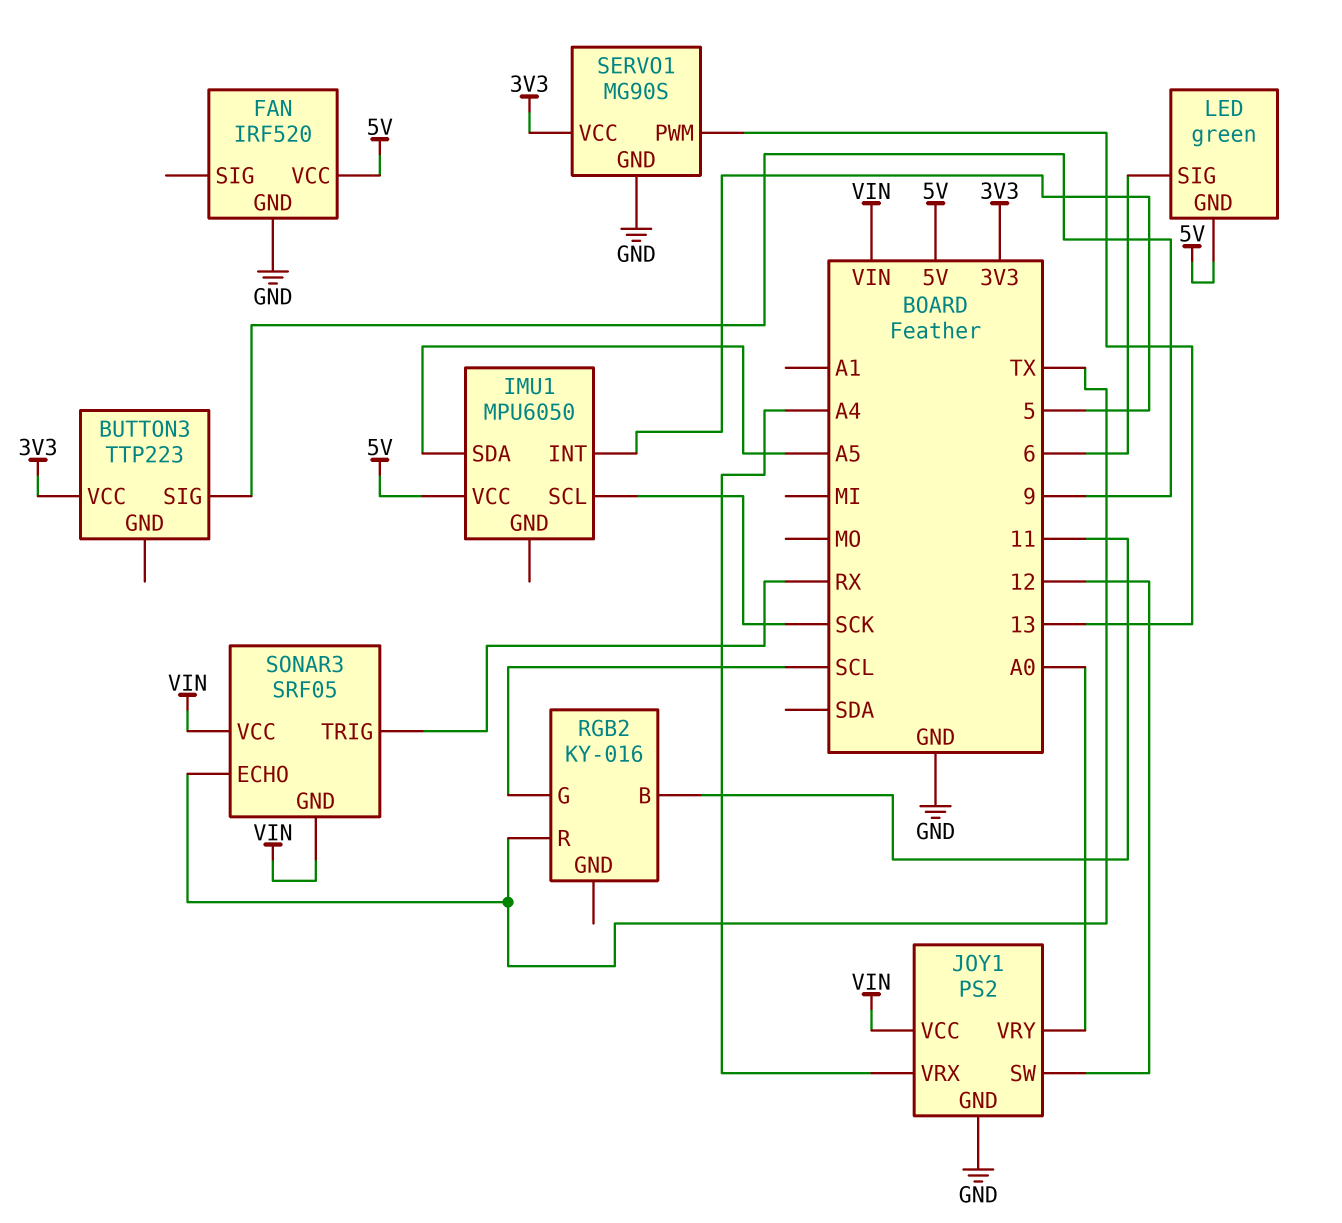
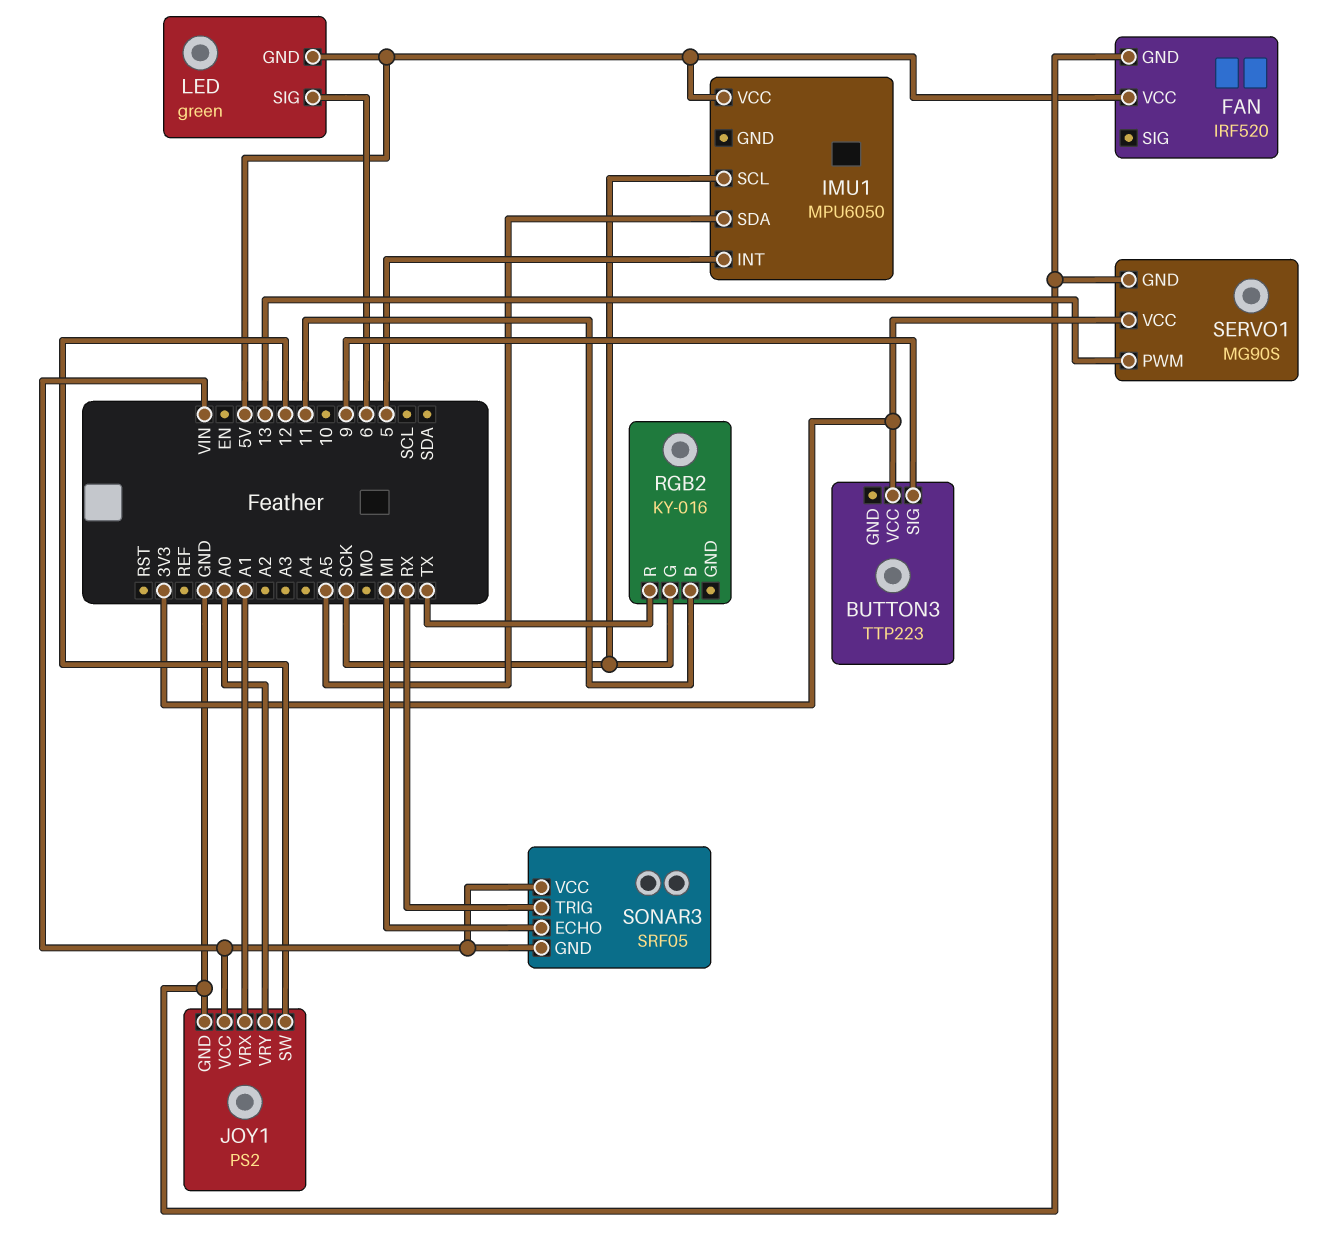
JOY1 pin VRX: A4 -> A1
RGB2 pin G: SCL -> SCK
SONAR3 pin ECHO: TX -> MI

